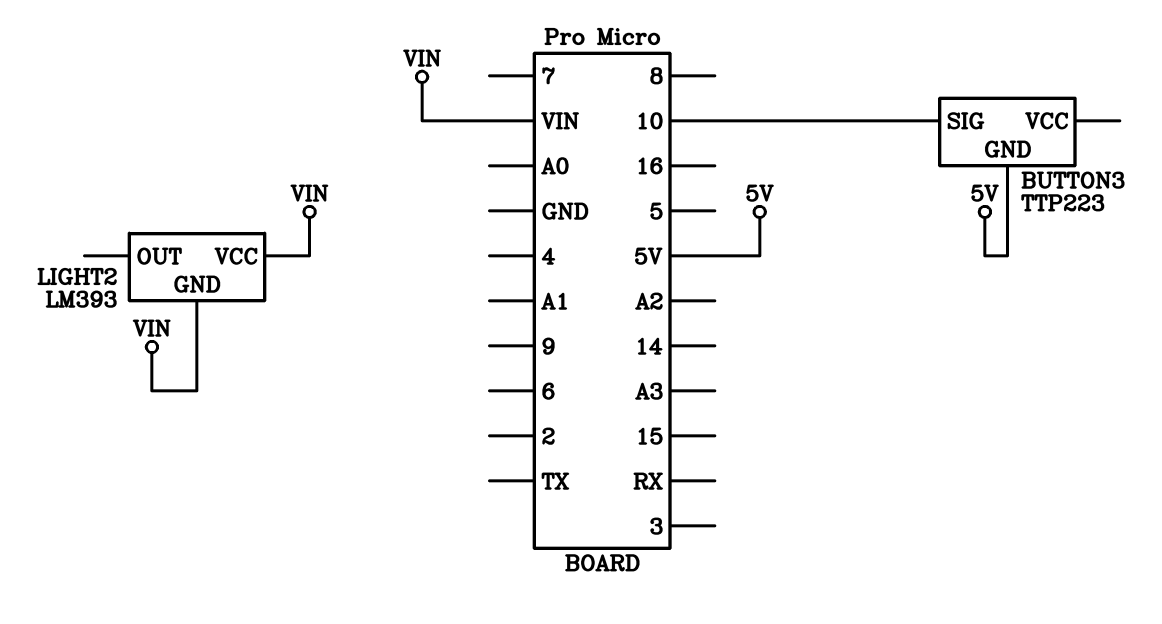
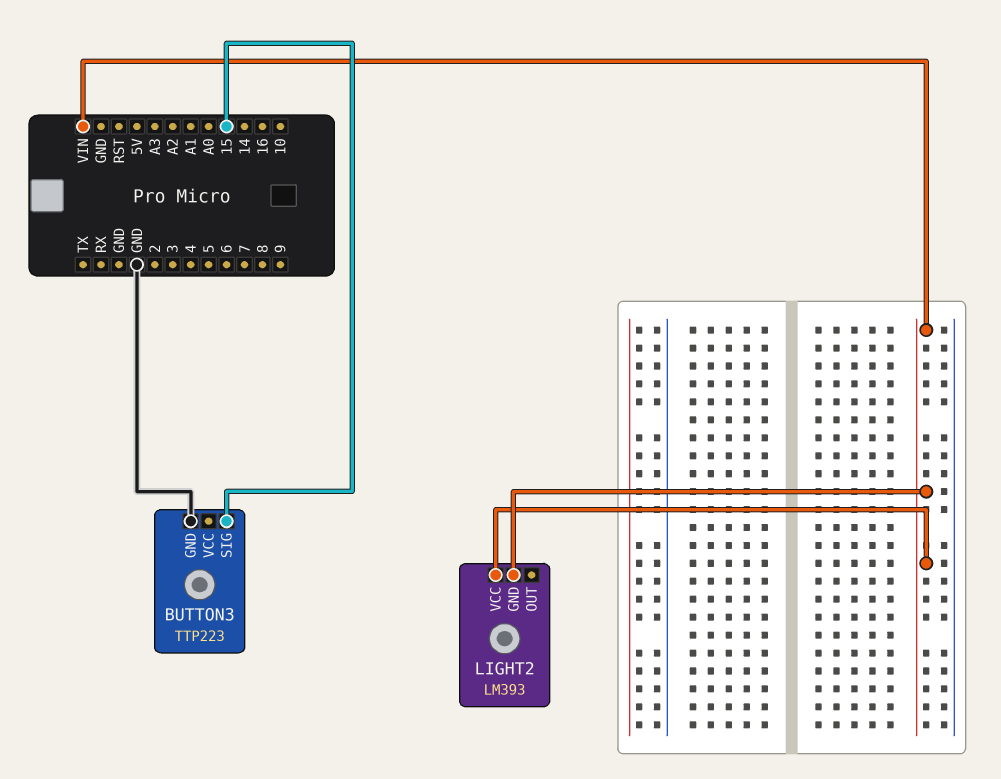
BUTTON3 pin GND: 5V -> GND
BUTTON3 pin SIG: 10 -> 15

